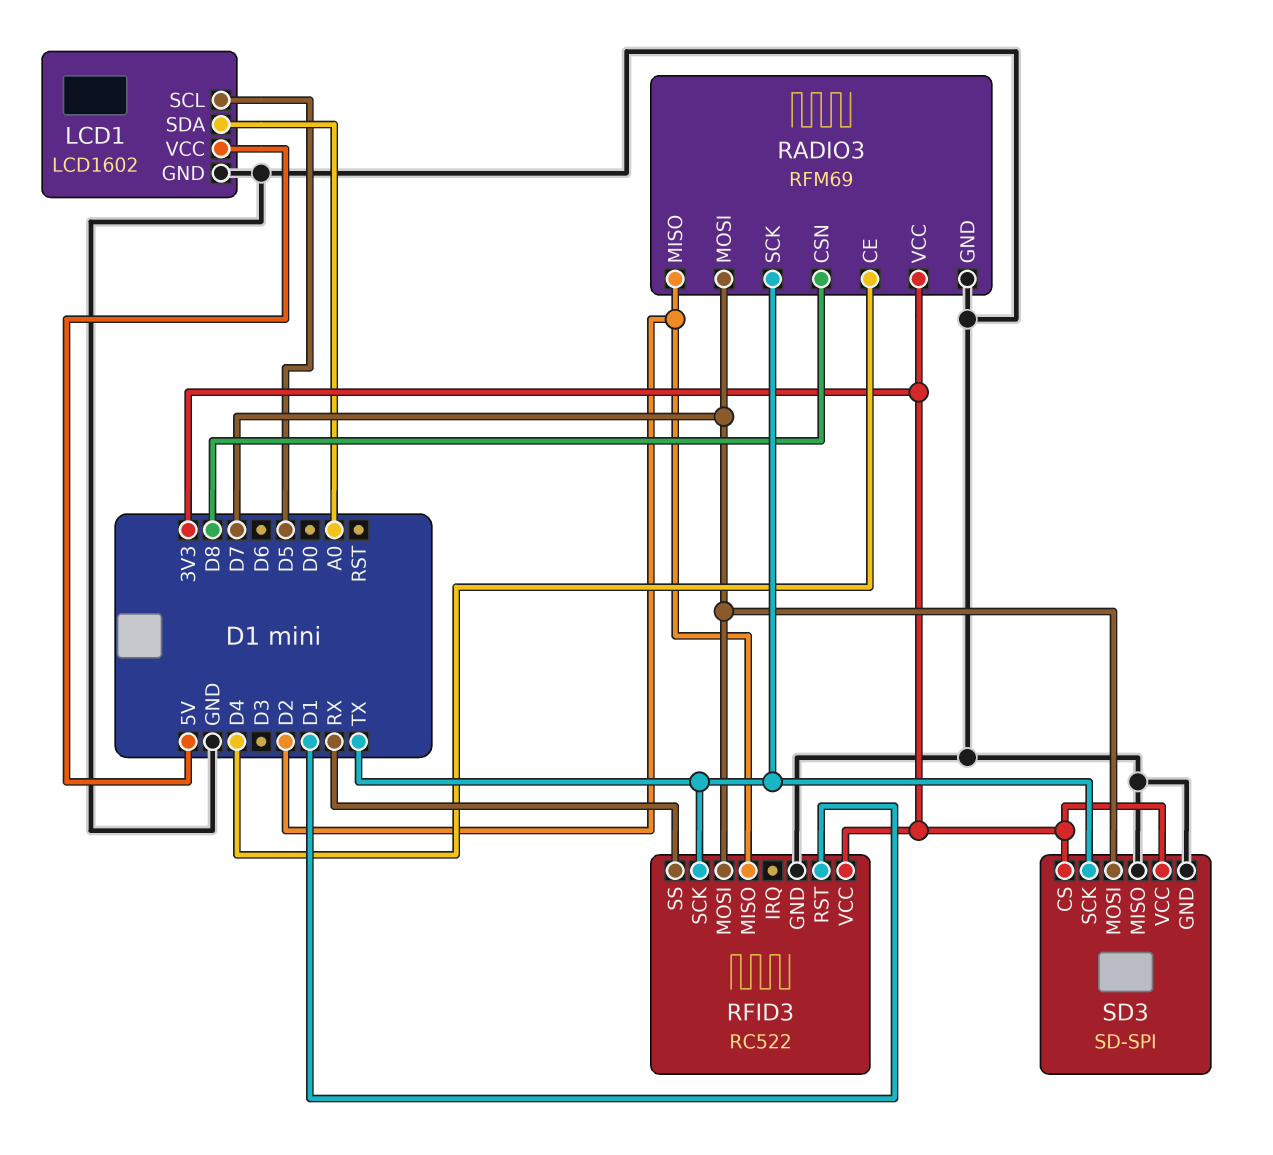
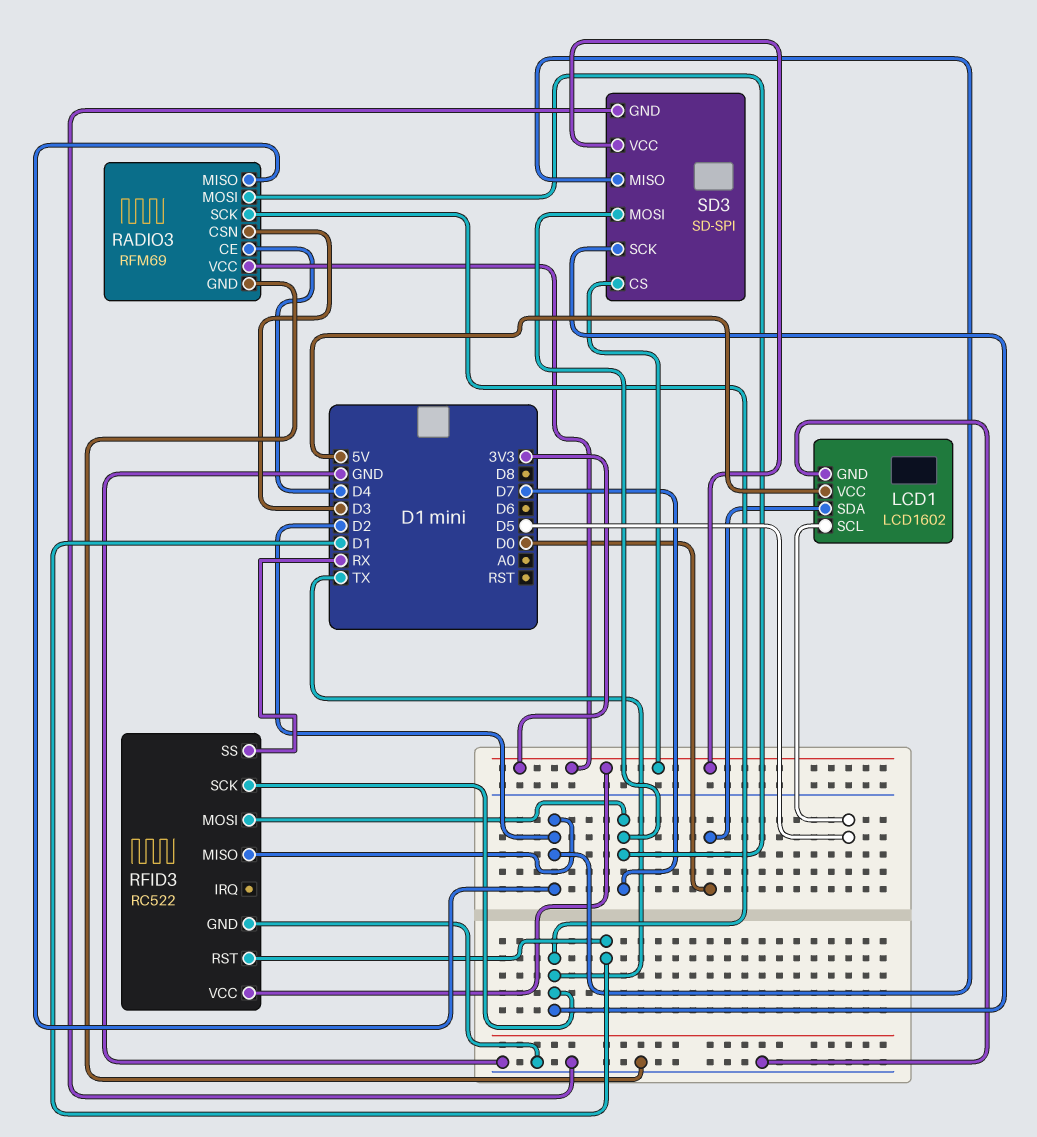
LCD1 pin SDA: A0 -> D0
RADIO3 pin CSN: D8 -> D3
SD3 pin MISO: GND -> D2

